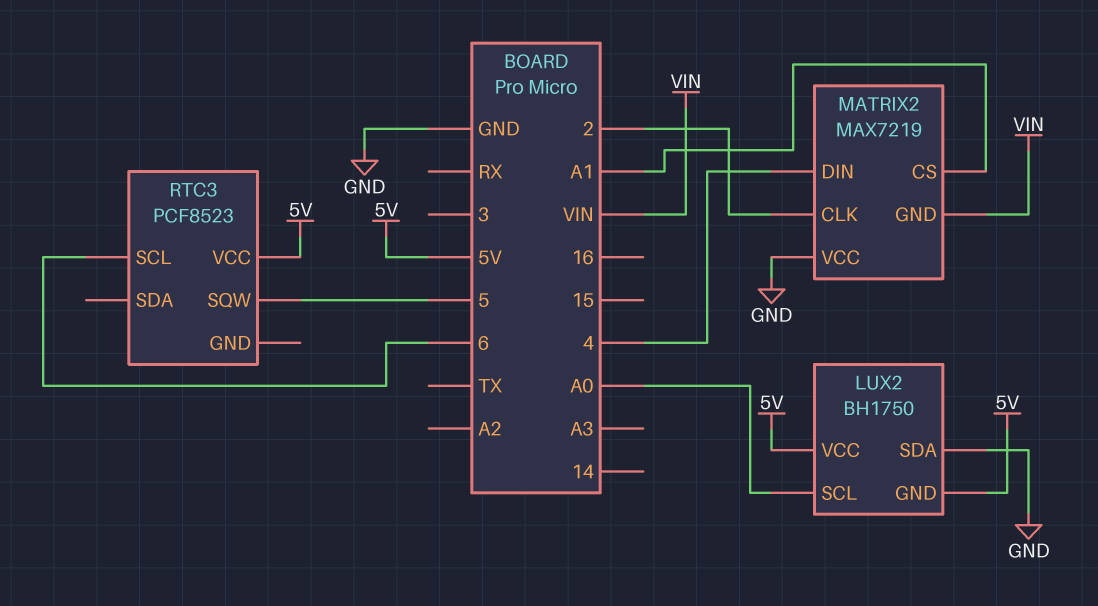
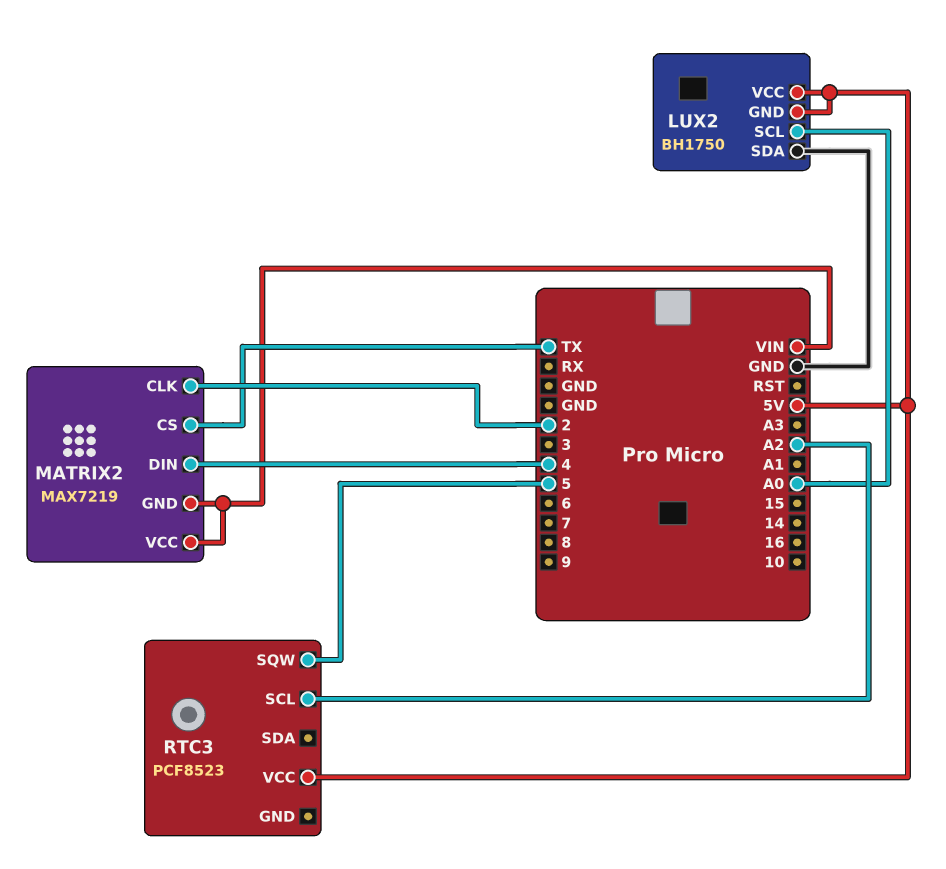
MATRIX2 pin CS: A1 -> TX
MATRIX2 pin VCC: GND -> VIN
RTC3 pin SCL: 6 -> A2

